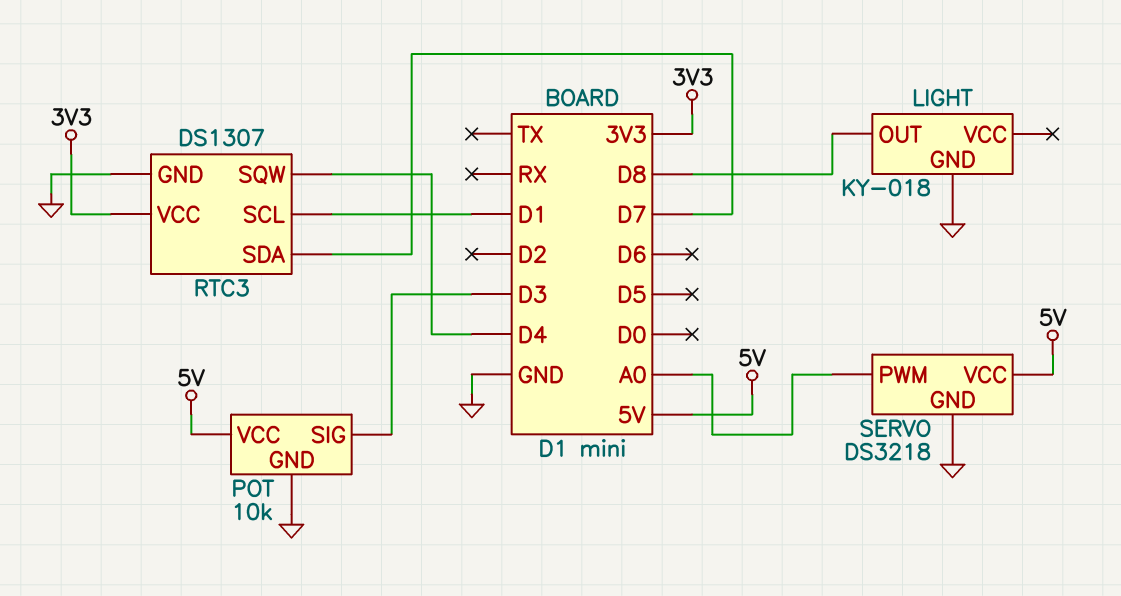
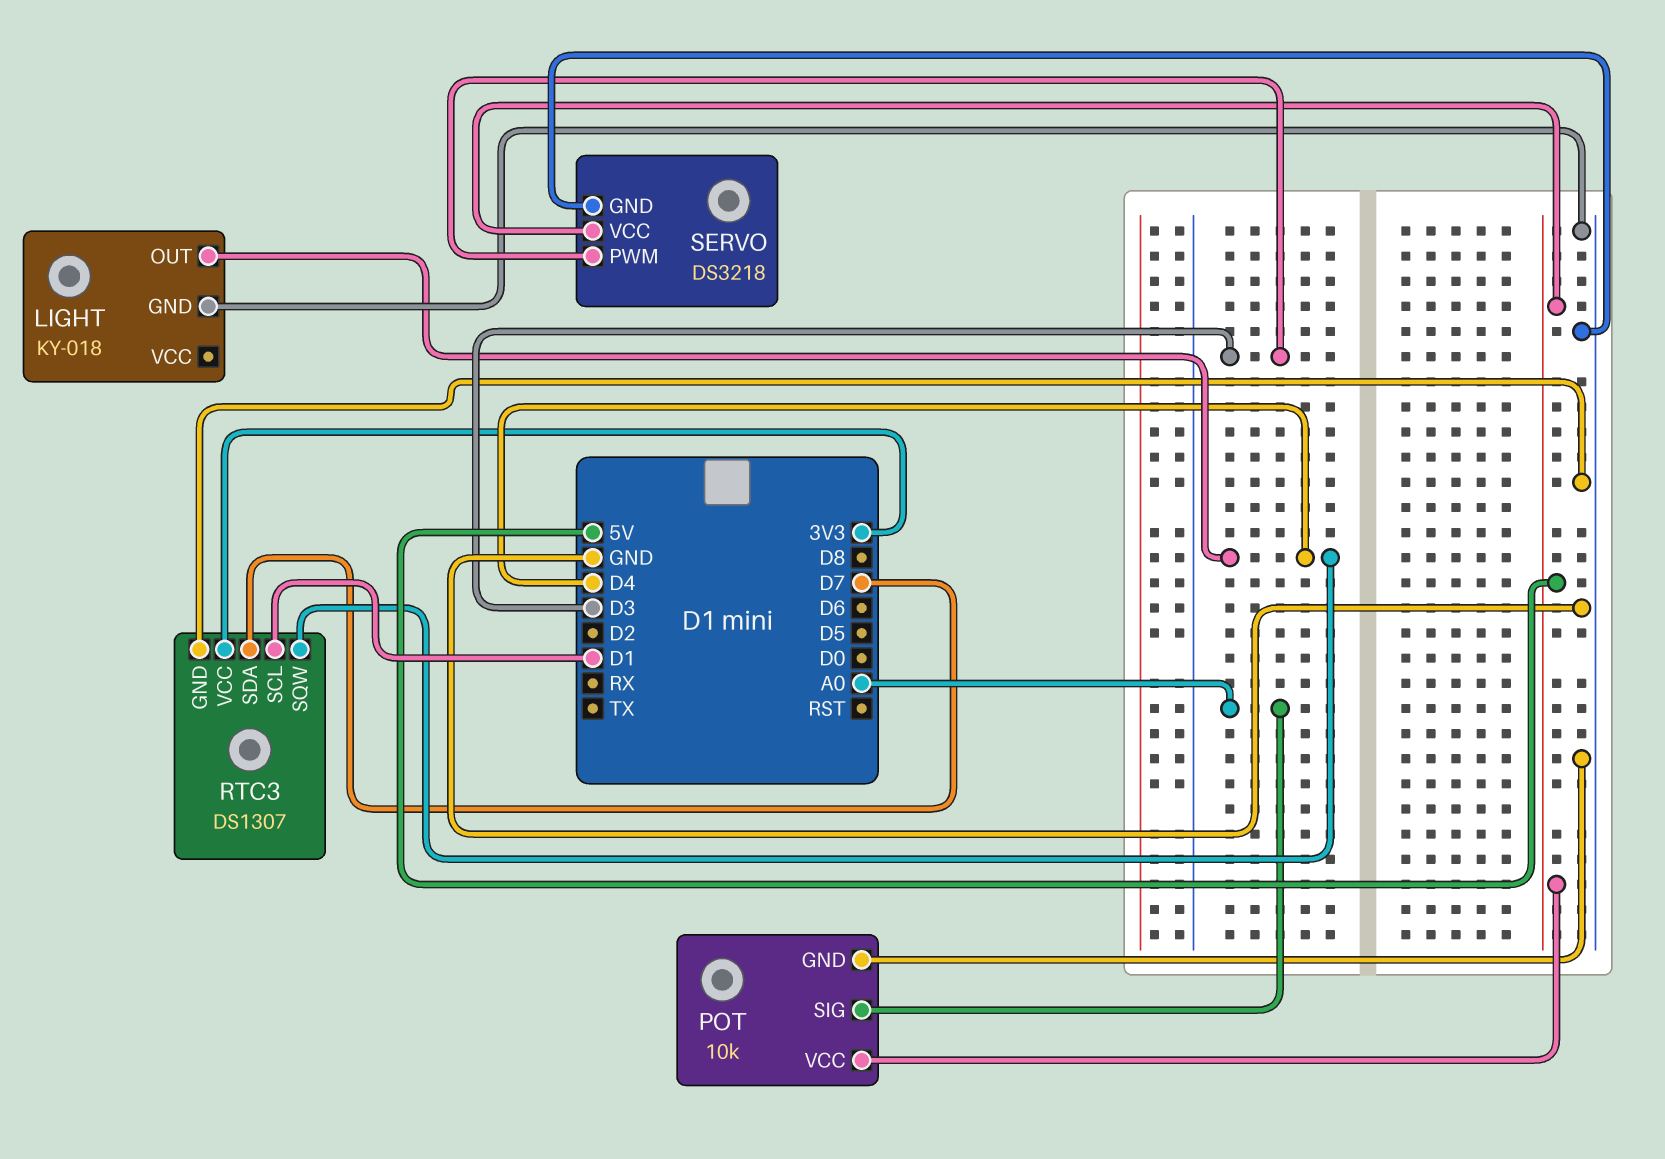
LIGHT pin OUT: D8 -> D4
POT pin SIG: D3 -> A0
SERVO pin PWM: A0 -> D3

